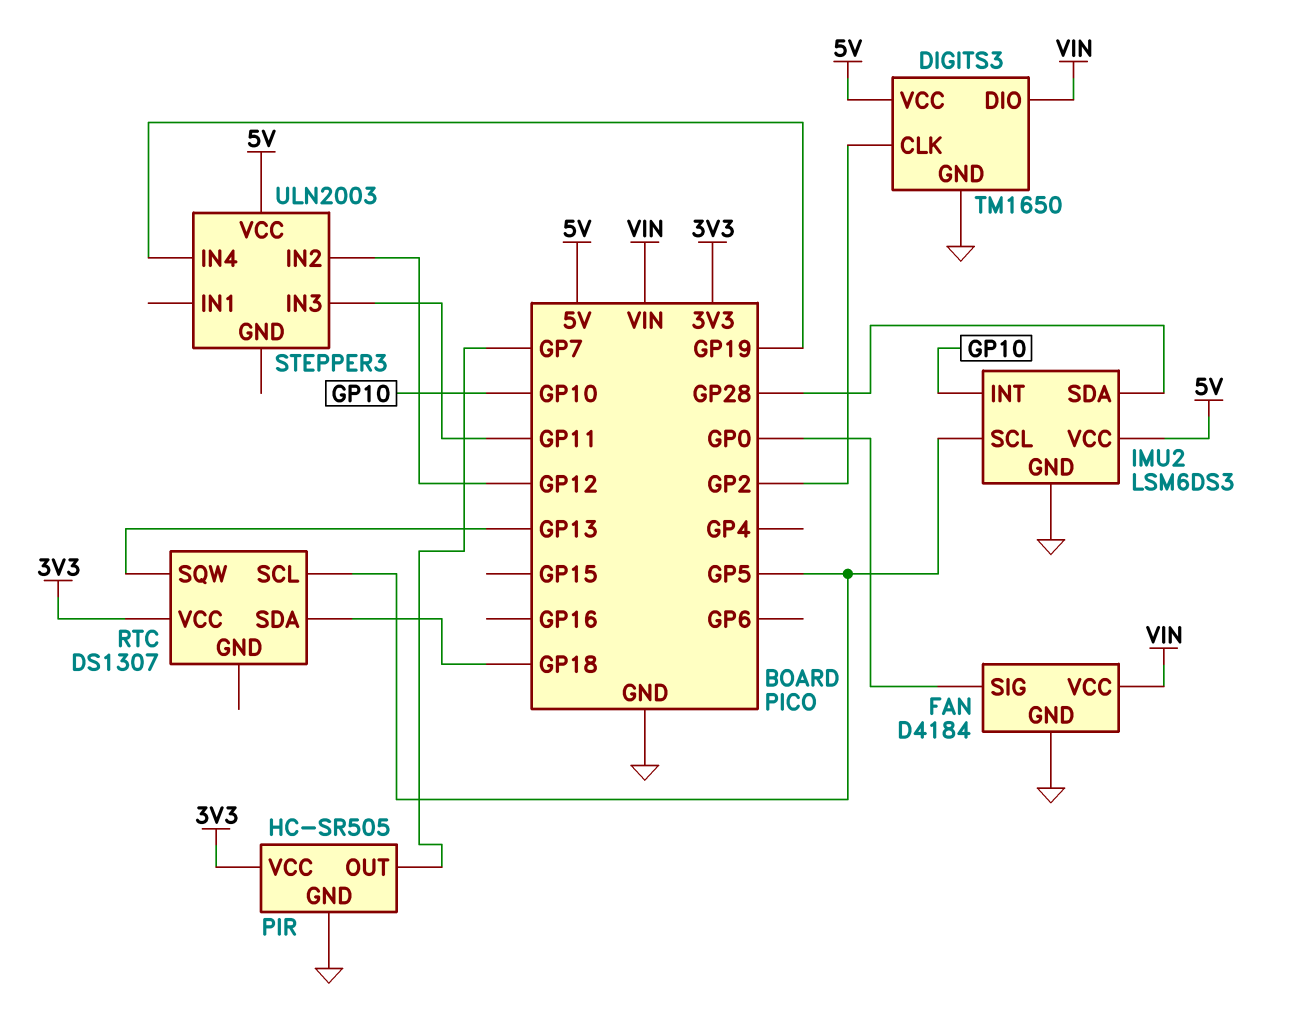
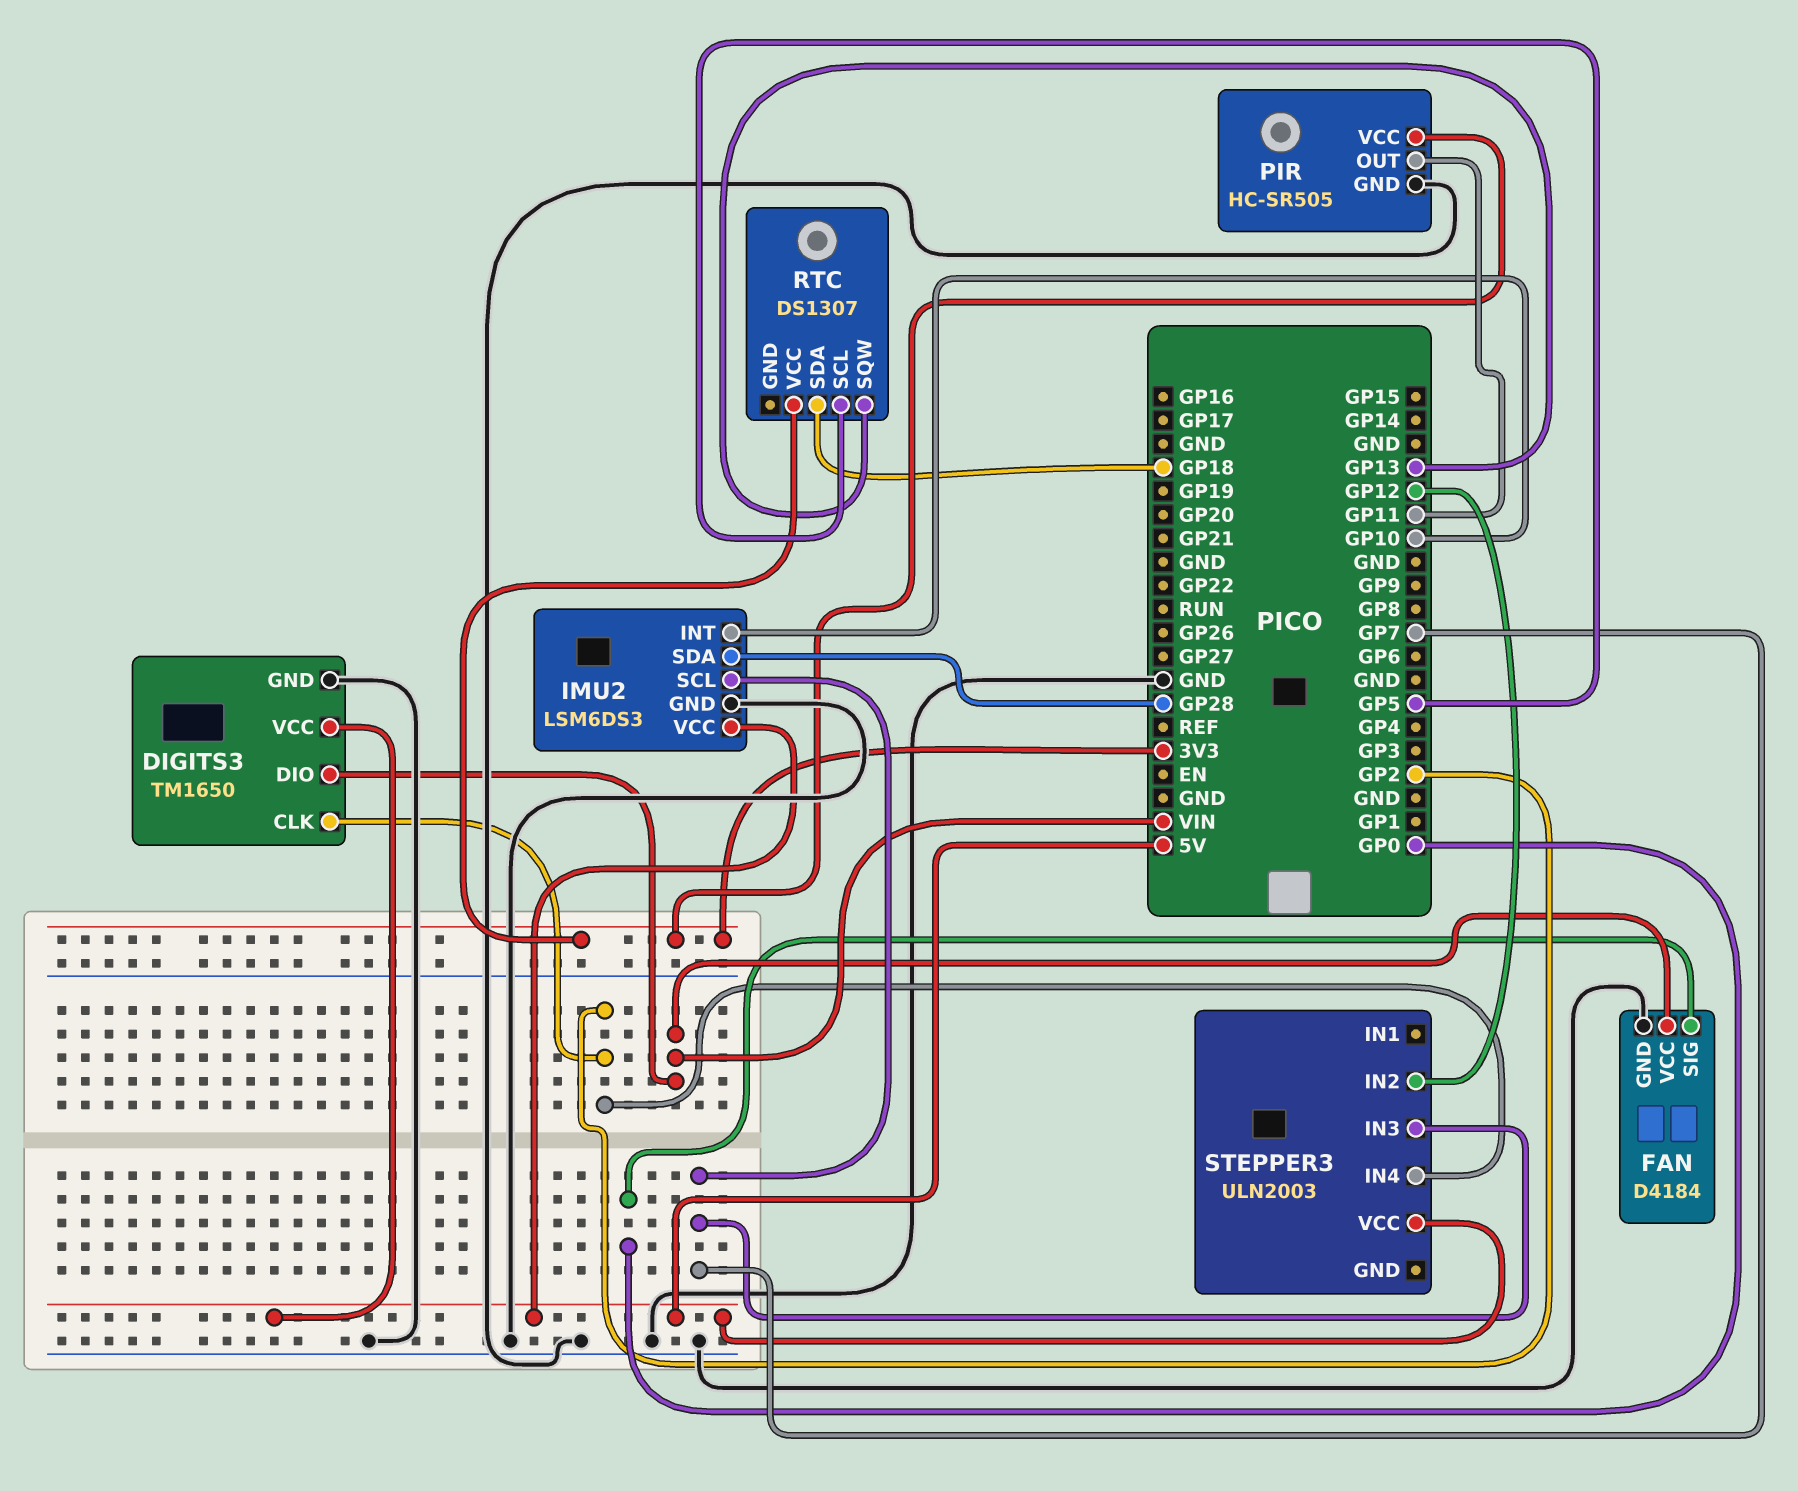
IMU2 pin SCL: GP5 -> GP7
PIR pin OUT: GP7 -> GP11
STEPPER3 pin IN3: GP11 -> GP7
STEPPER3 pin IN4: GP19 -> GP2

